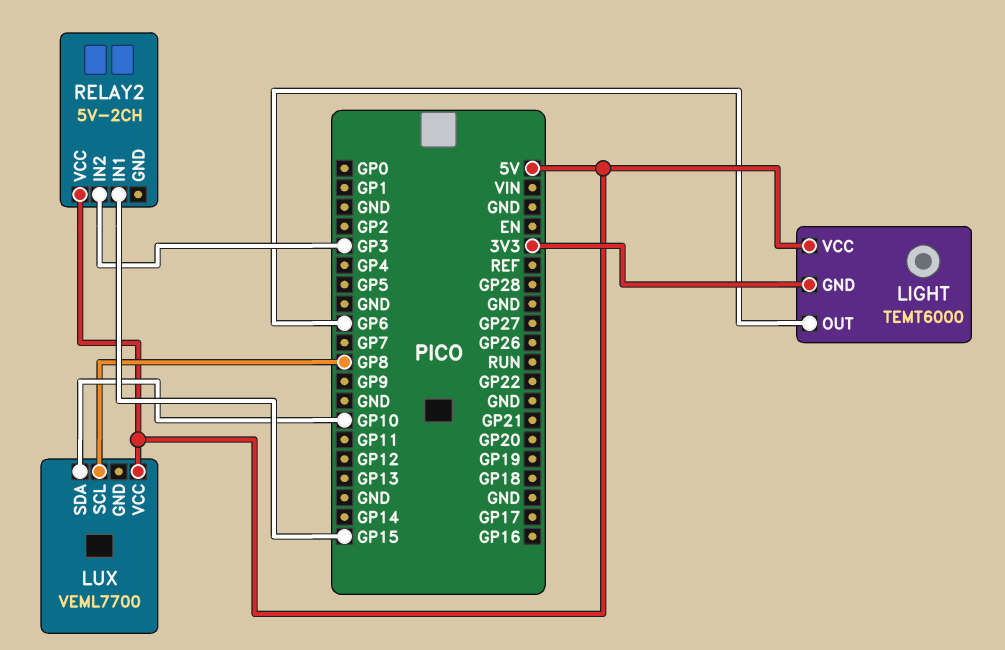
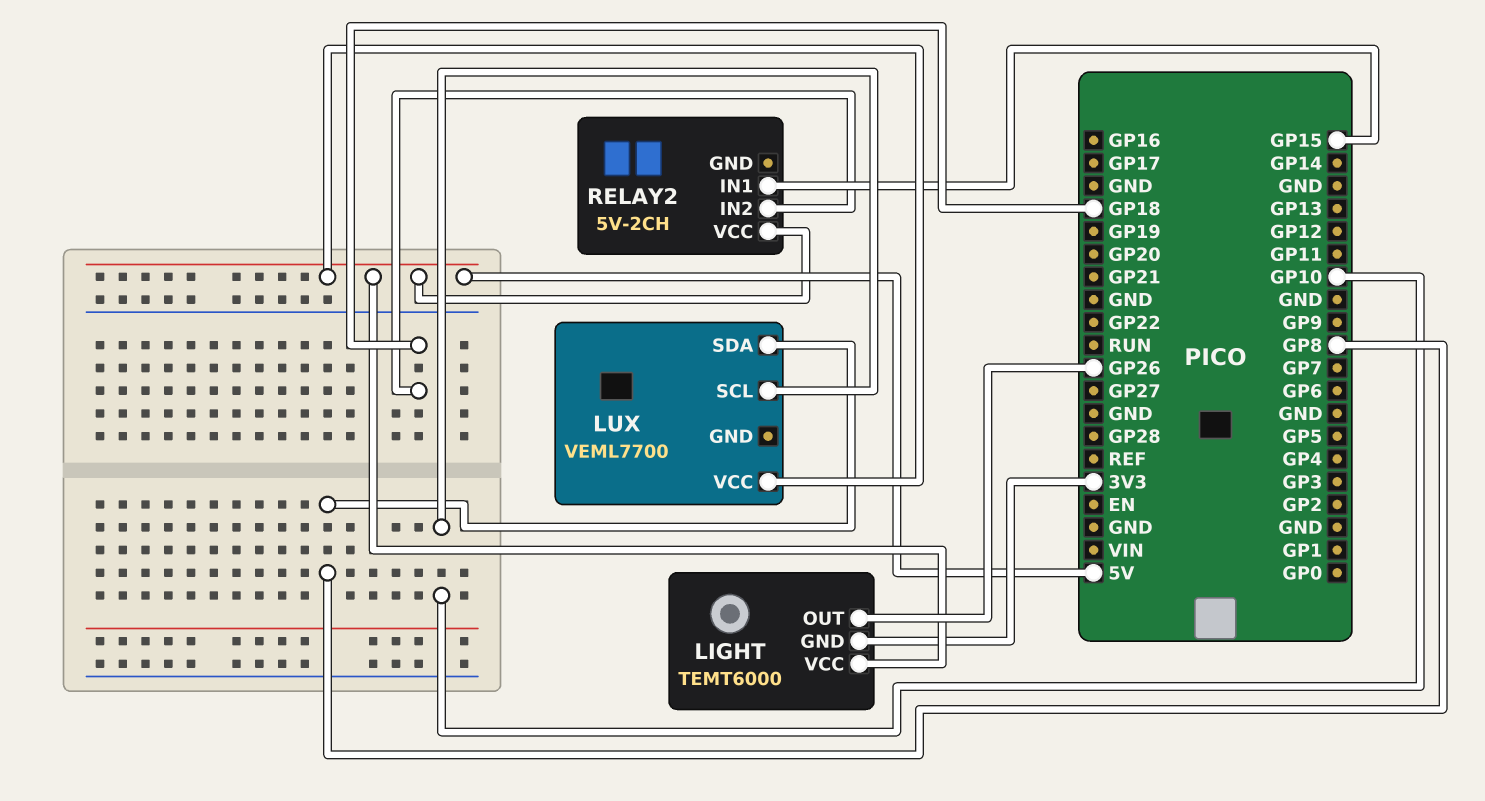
LIGHT pin OUT: GP6 -> GP26
LUX pin SCL: GP8 -> GP10
LUX pin SDA: GP10 -> GP8
RELAY2 pin IN2: GP3 -> GP18

